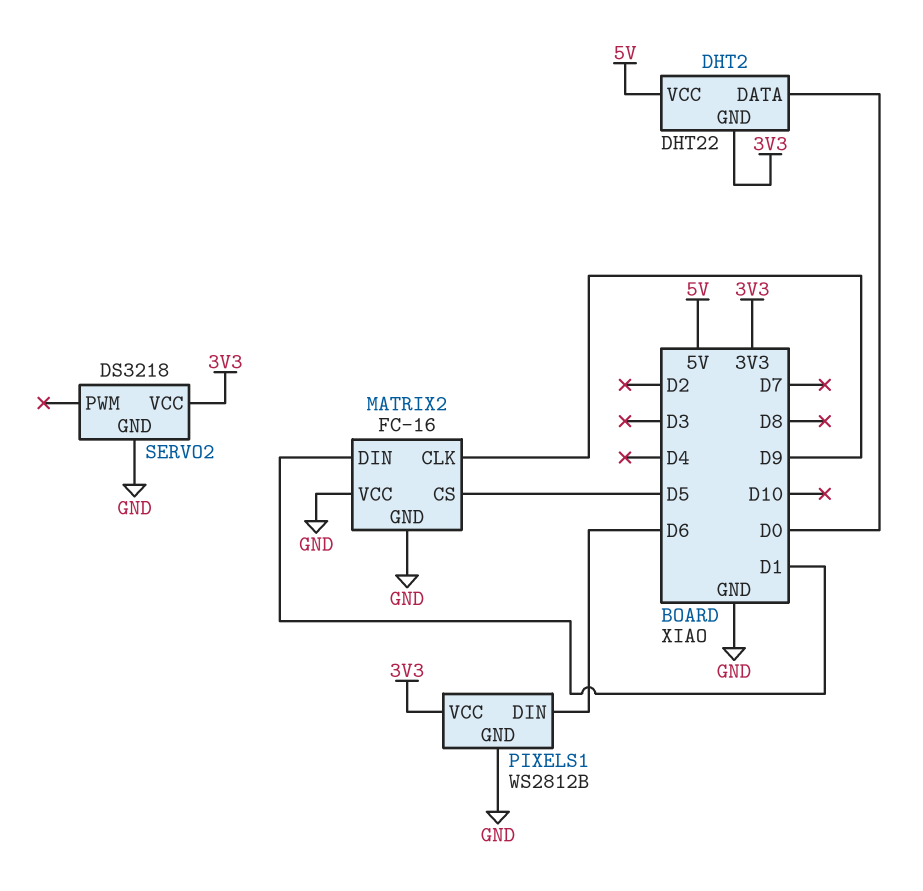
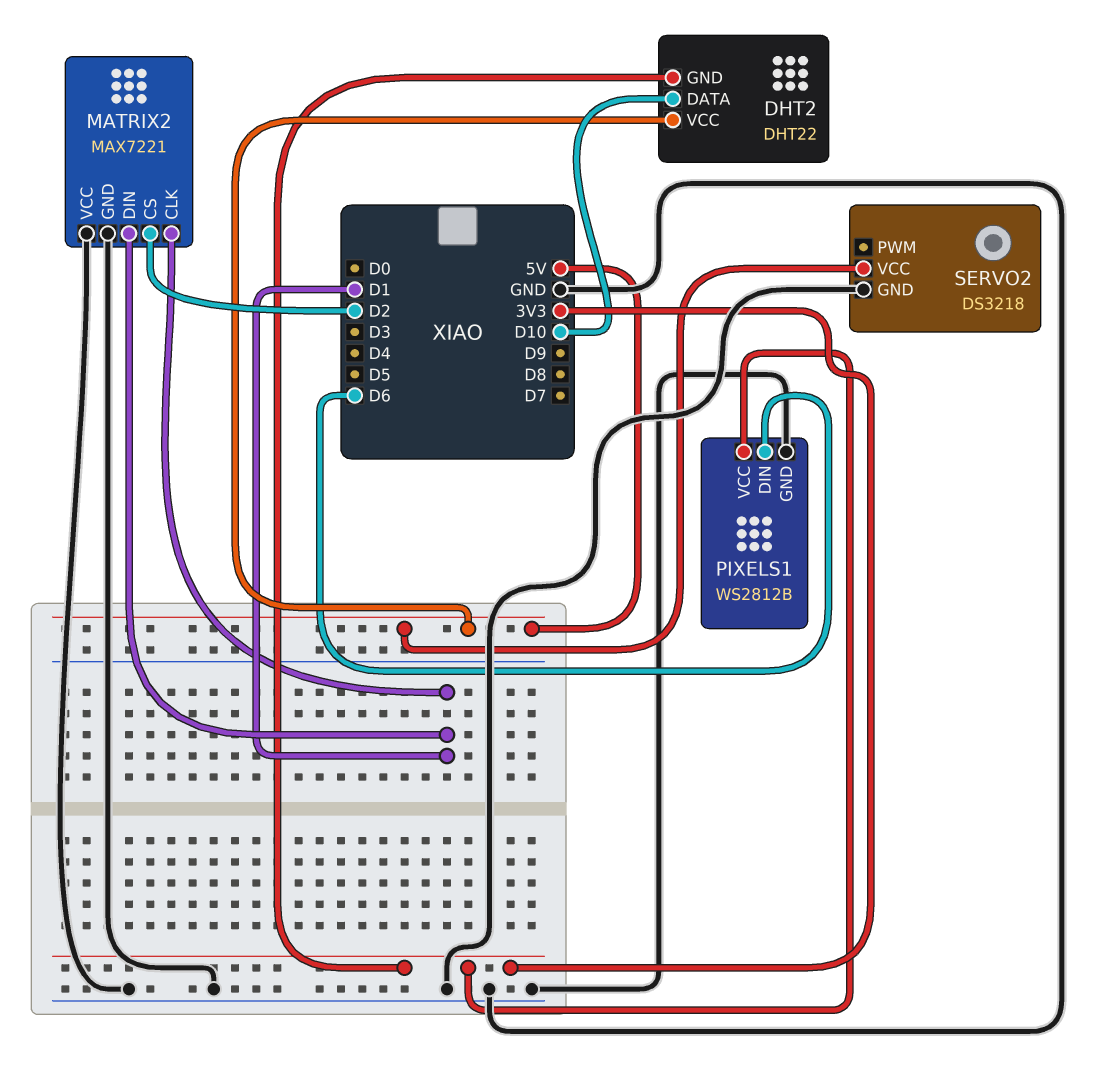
DHT2 pin DATA: D0 -> D10
MATRIX2: FC-16 -> MAX7221
MATRIX2 pin CLK: D9 -> D1
MATRIX2 pin CS: D5 -> D2
SERVO2 pin VCC: 3V3 -> 5V

